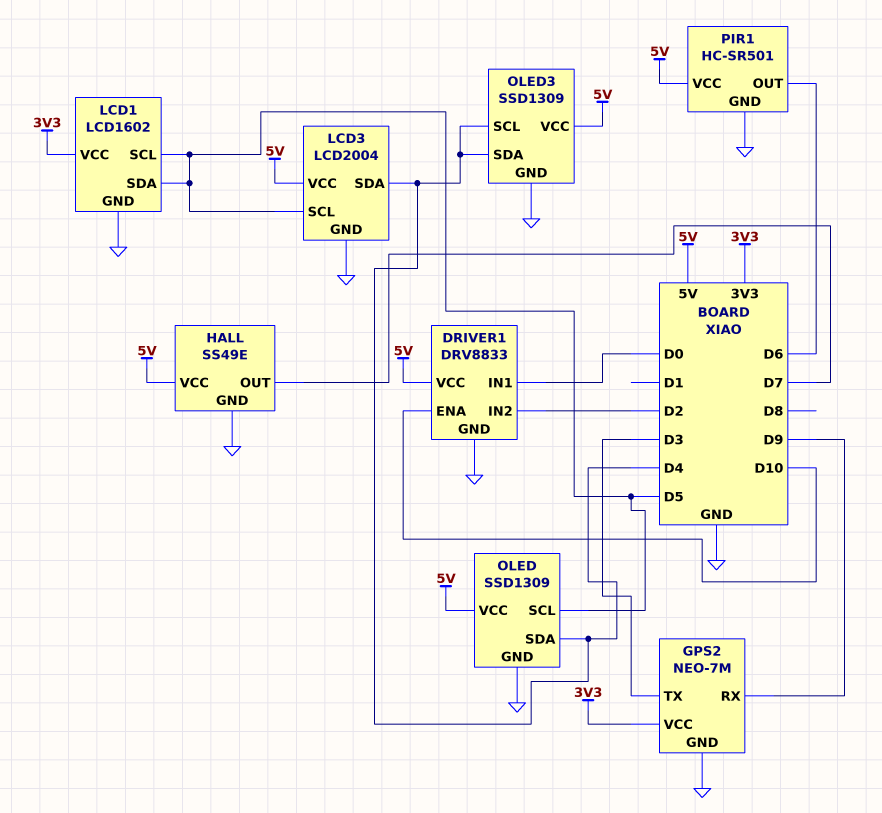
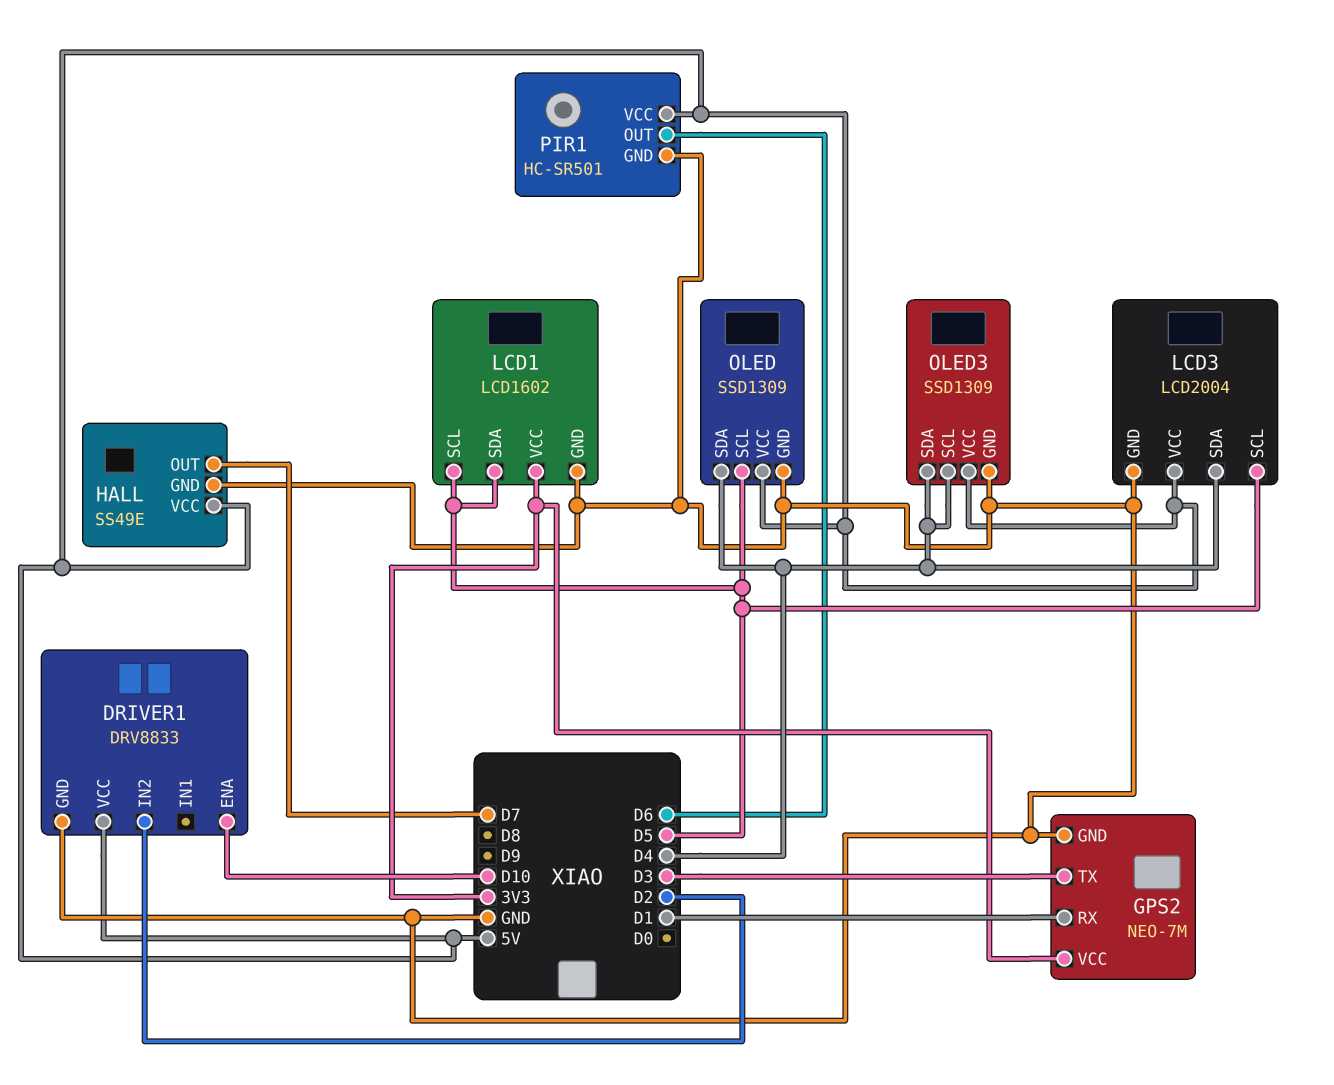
DRIVER1 pin IN1: D0 -> none
GPS2 pin RX: D9 -> D1

